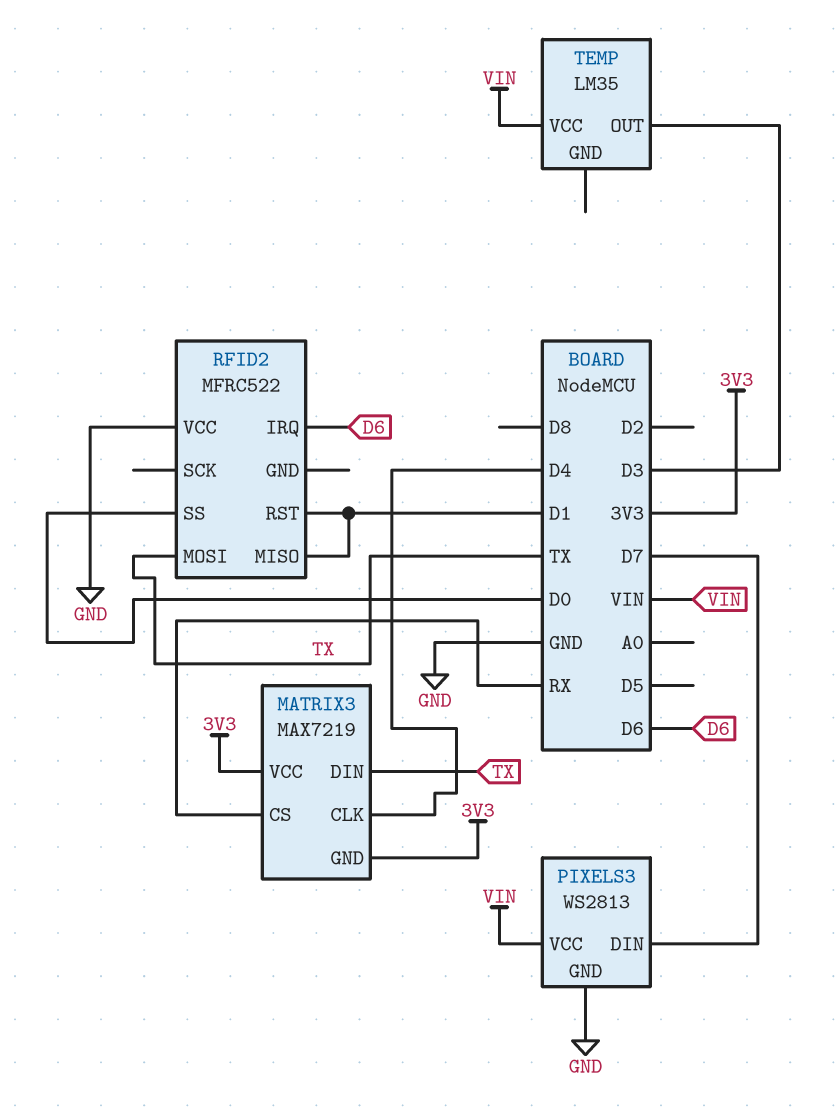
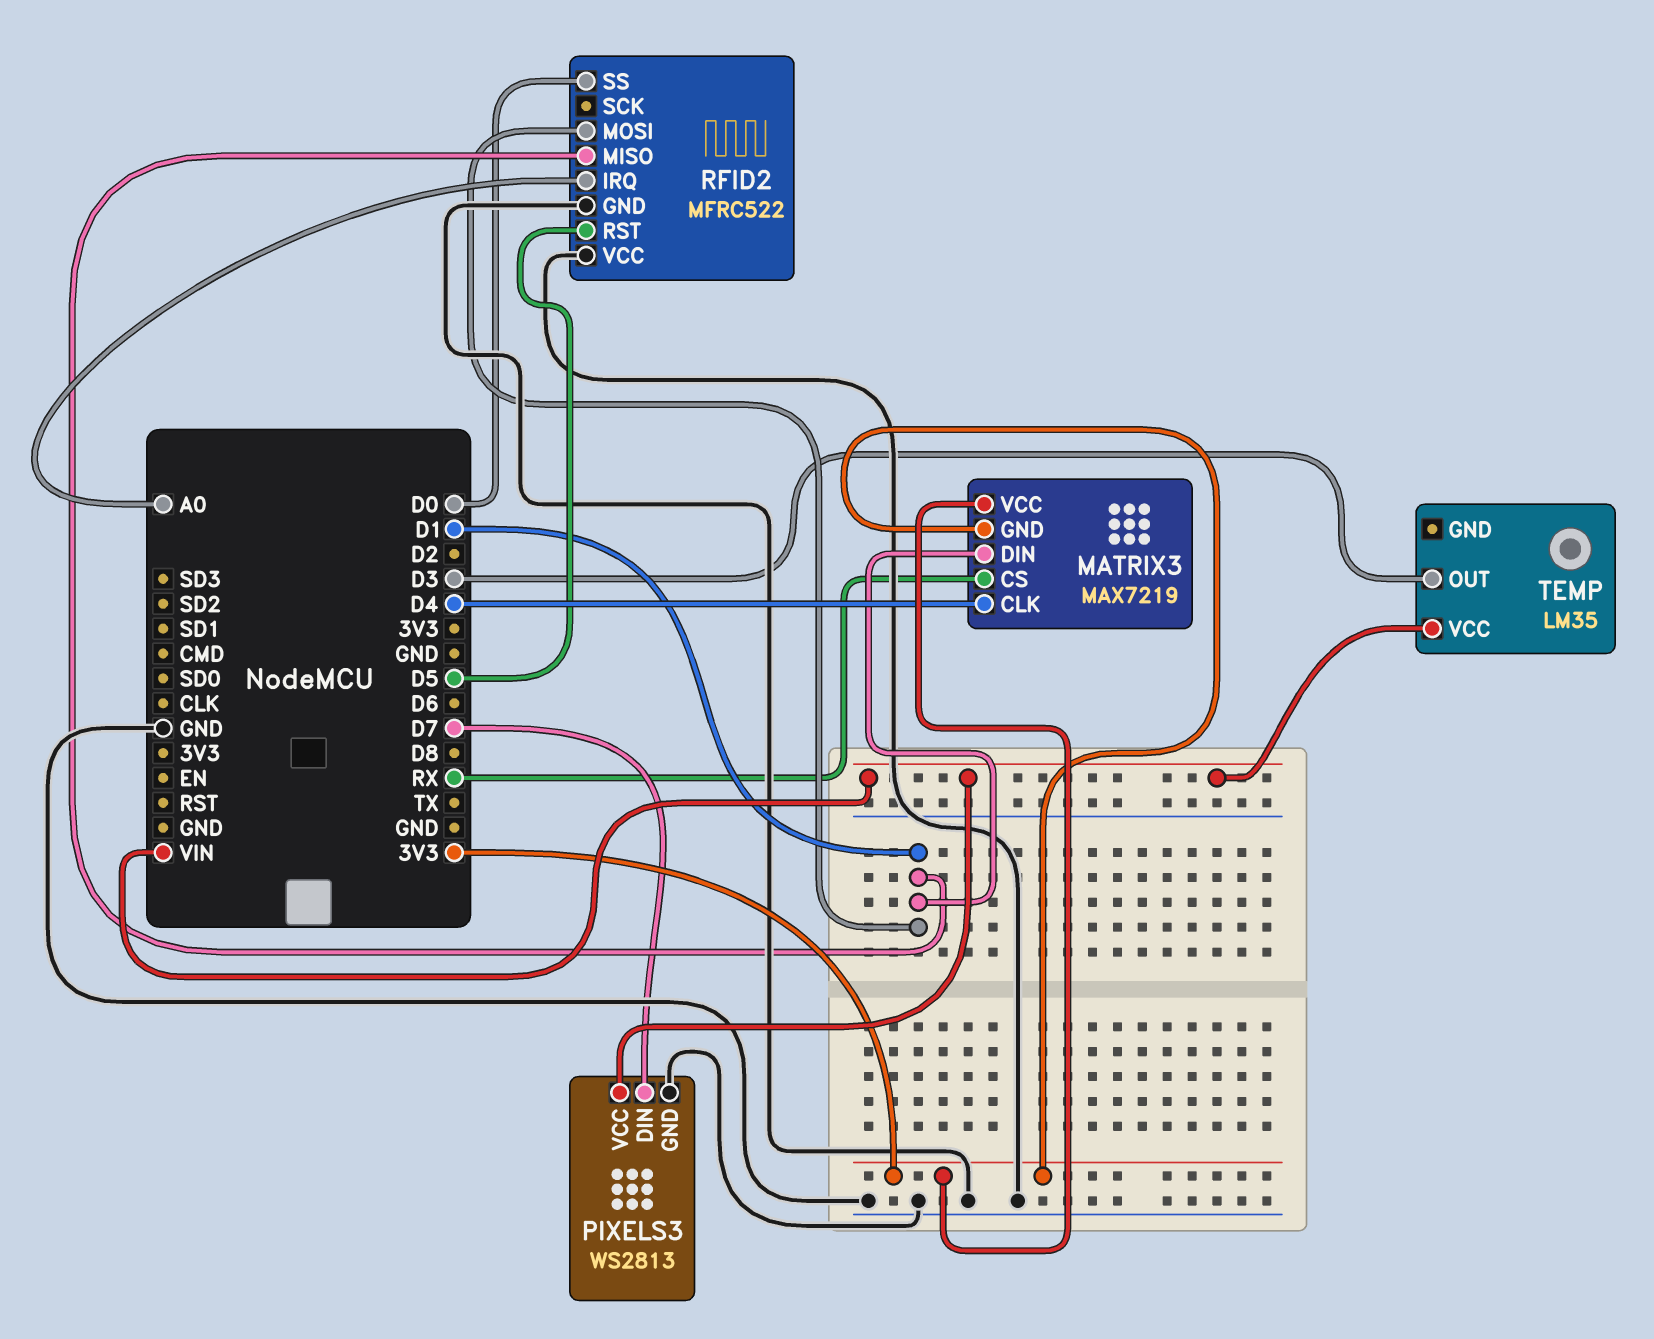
MATRIX3 pin DIN: TX -> D1
RFID2 pin GND: none -> GND
RFID2 pin IRQ: D6 -> A0
RFID2 pin MOSI: TX -> D1
RFID2 pin RST: D1 -> D5

